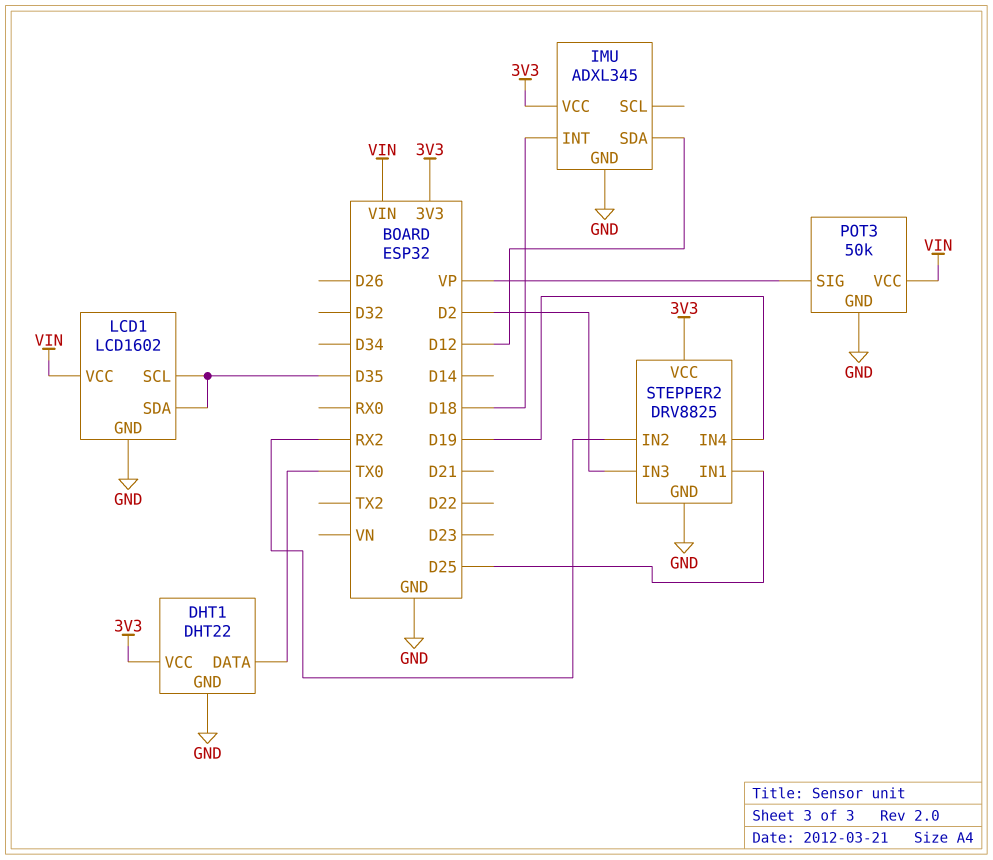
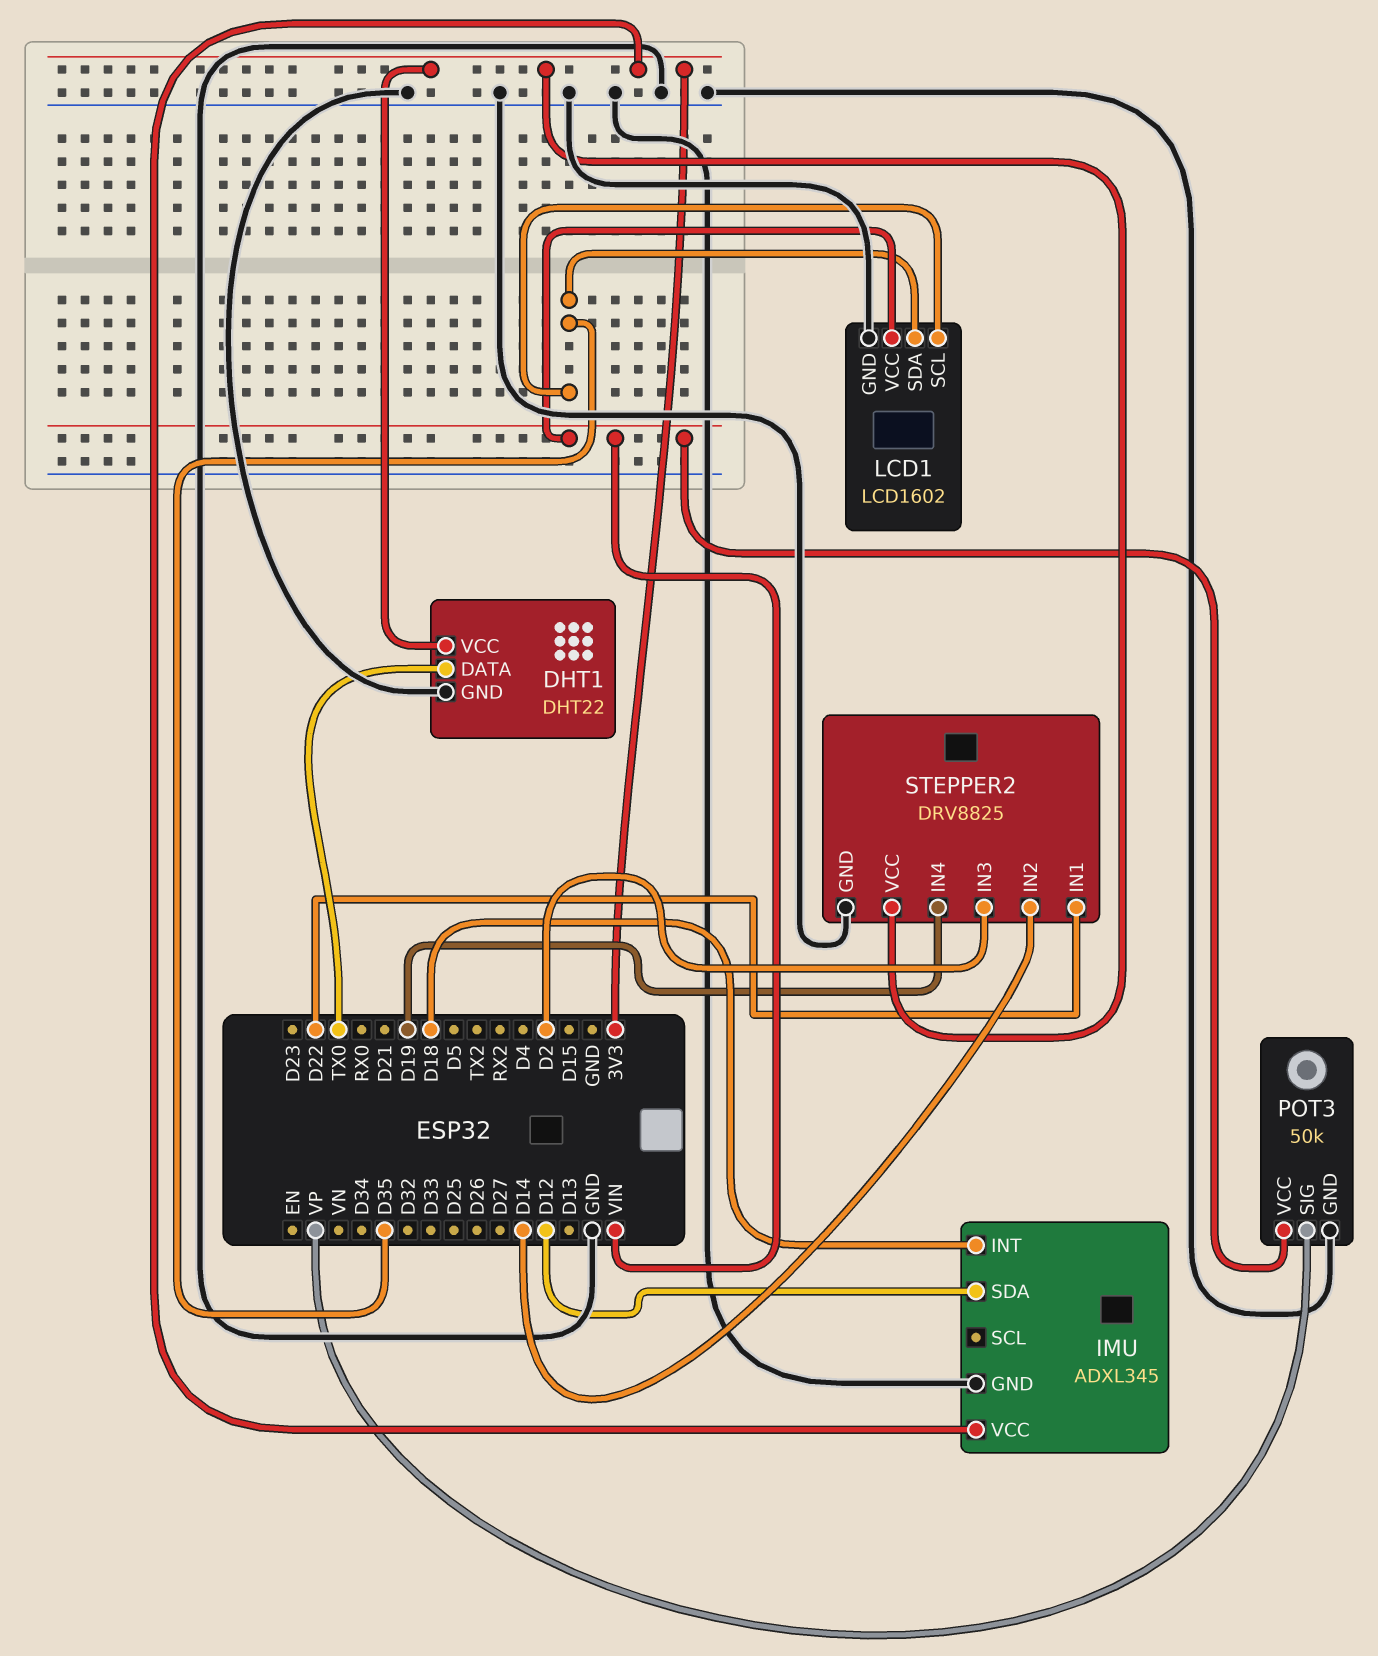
STEPPER2 pin IN1: D25 -> D22
STEPPER2 pin IN2: RX2 -> D14

